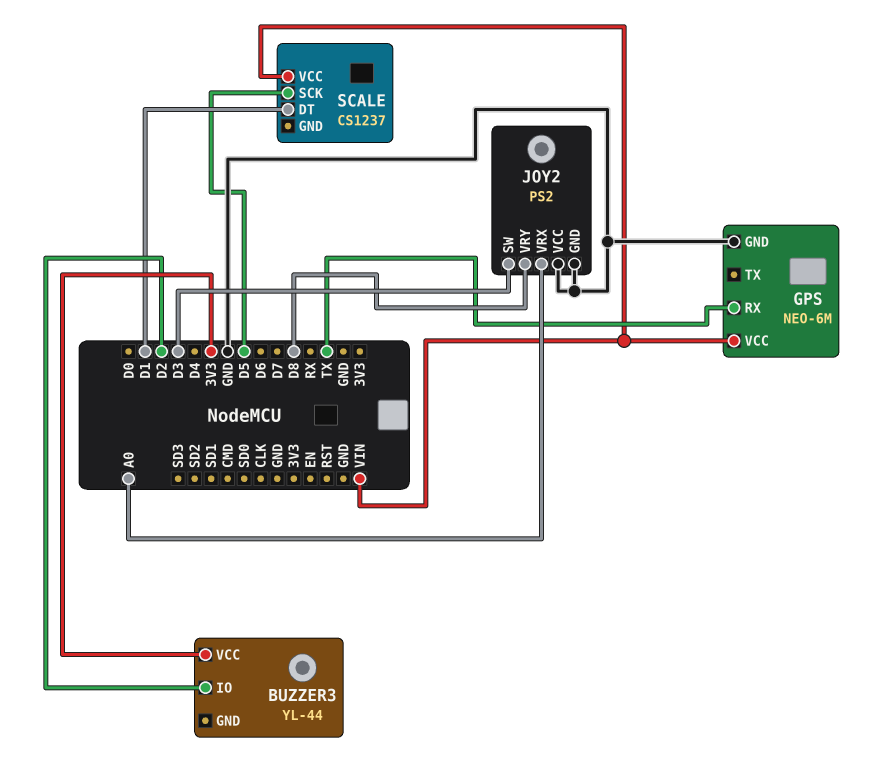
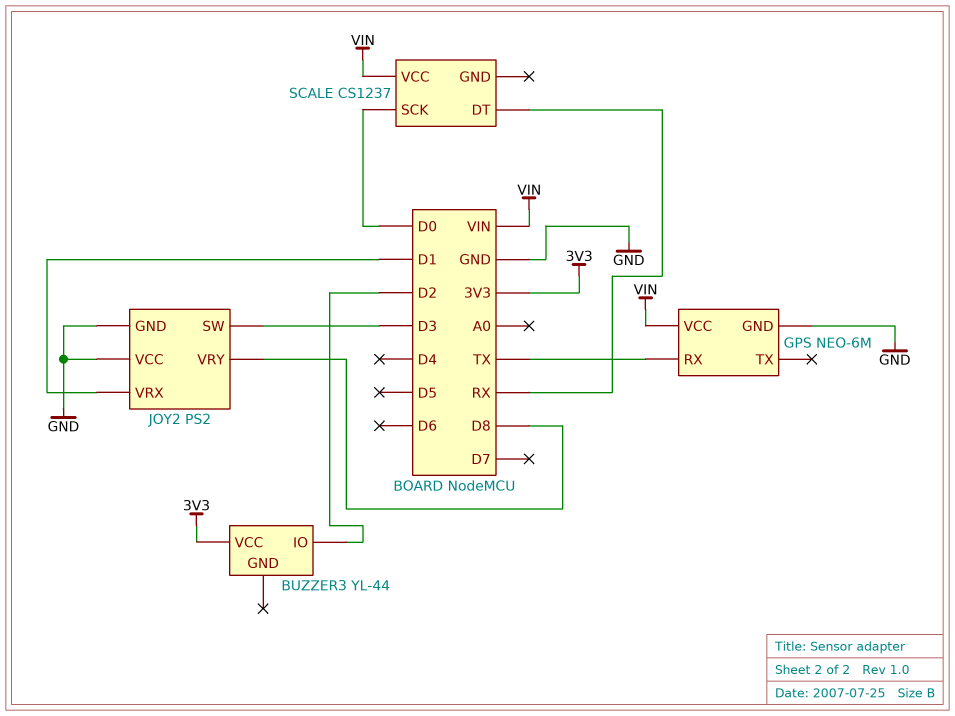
JOY2 pin VRX: A0 -> D1
SCALE pin DT: D1 -> RX
SCALE pin SCK: D5 -> D0

